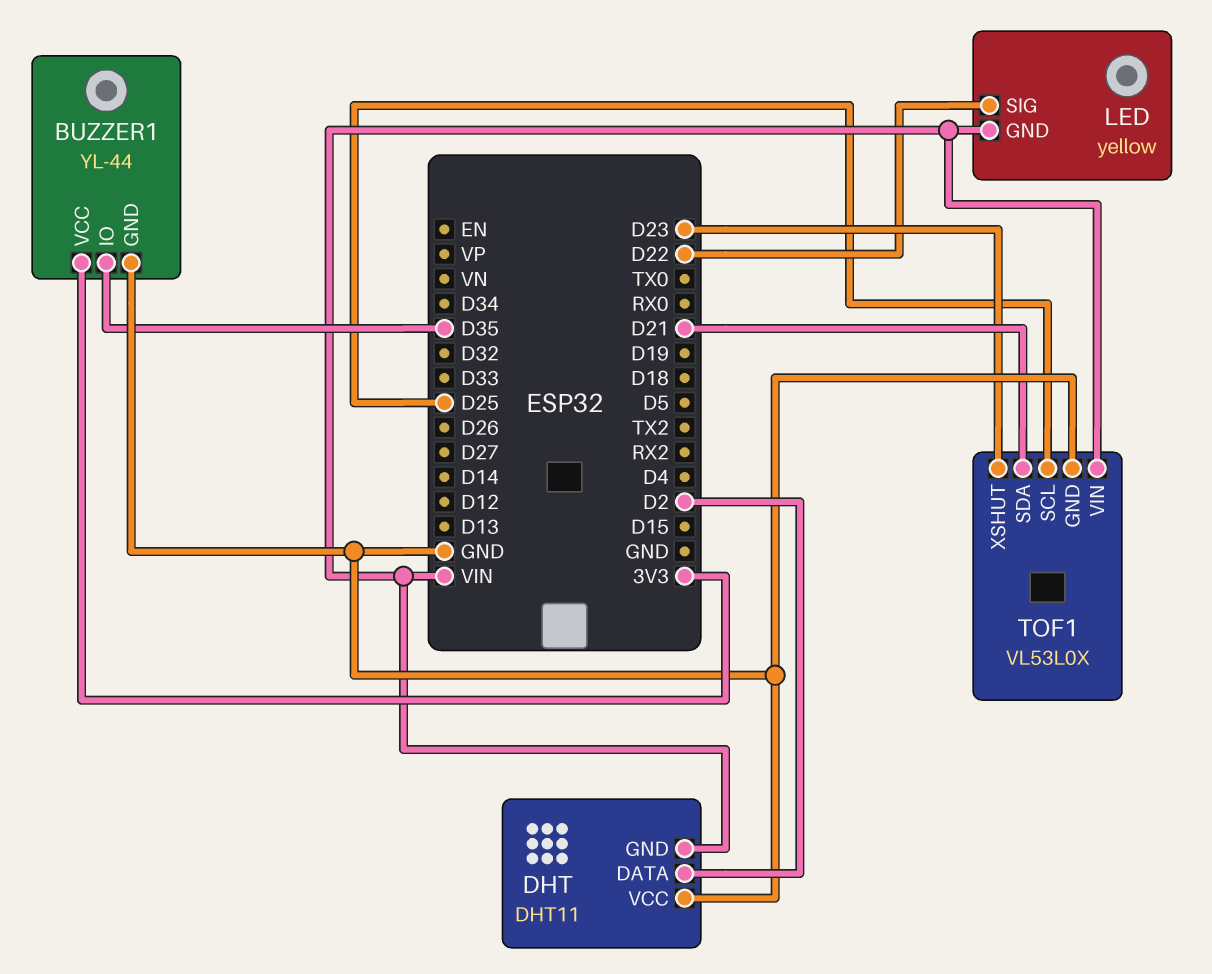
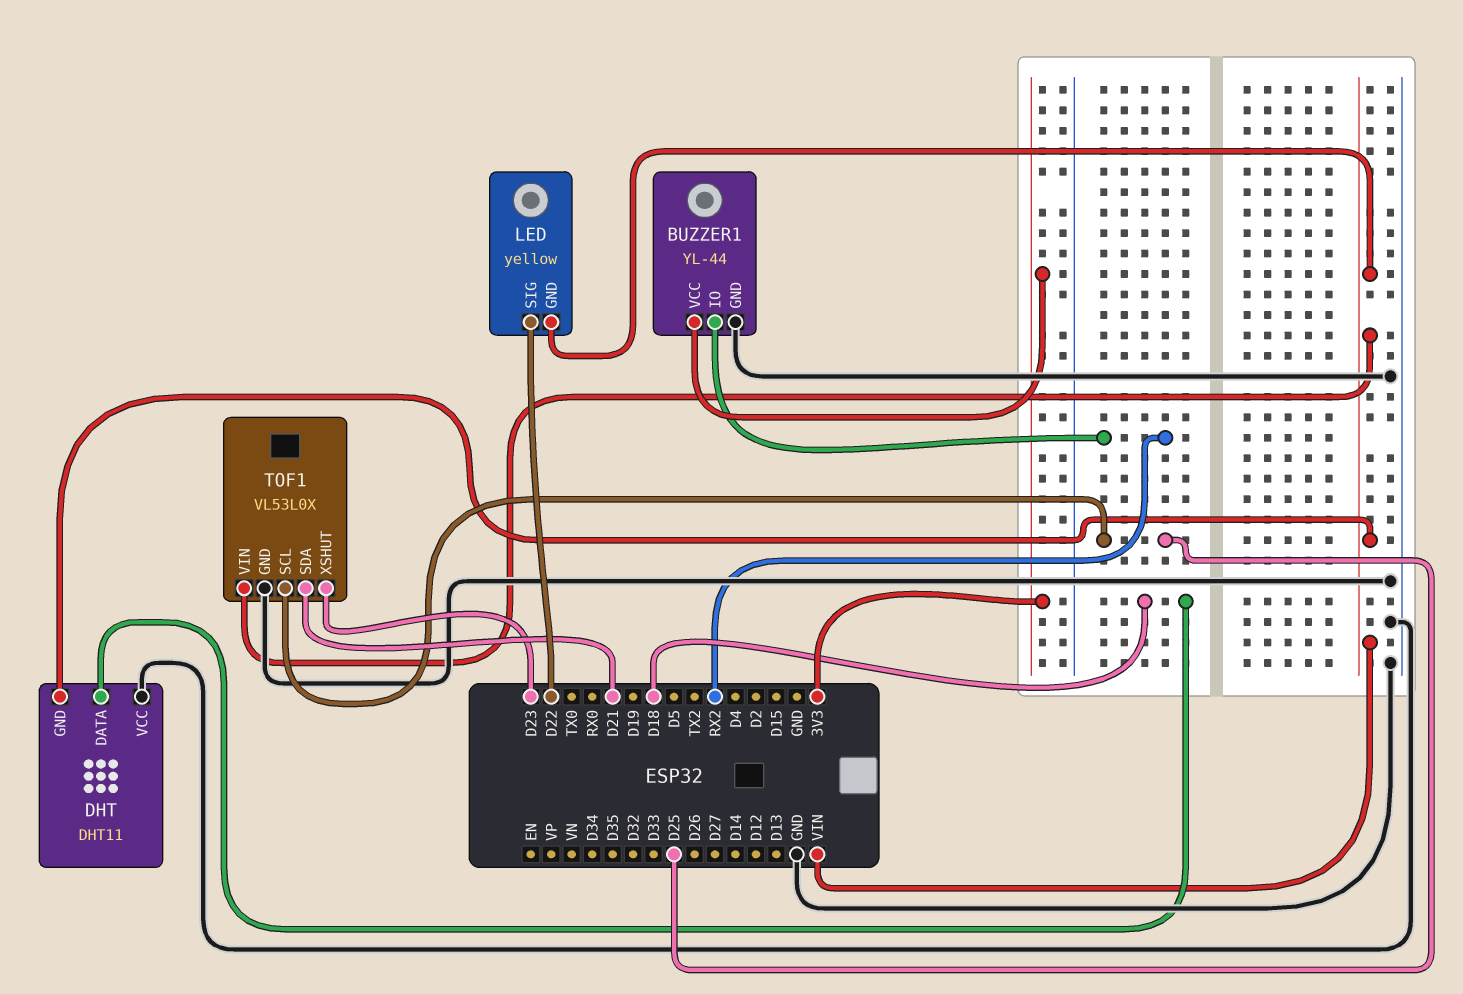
BUZZER1 pin IO: D35 -> RX2
DHT pin DATA: D2 -> D18

